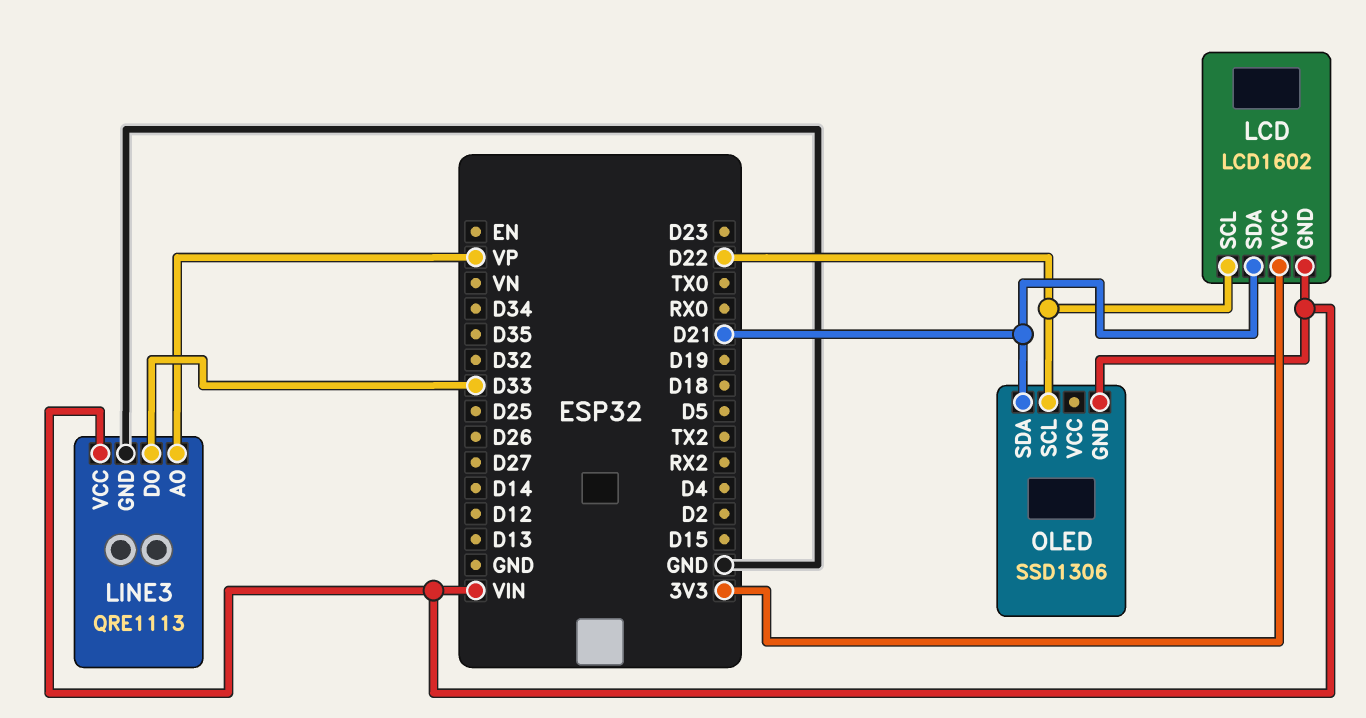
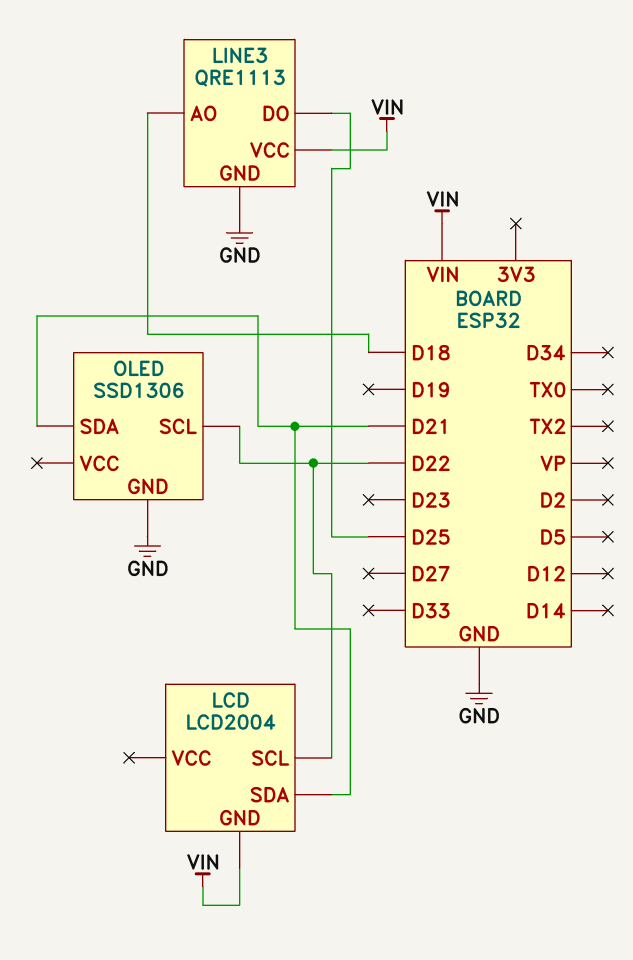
LCD: LCD1602 -> LCD2004
LCD pin VCC: 3V3 -> none
LINE3 pin AO: VP -> D18
LINE3 pin DO: D33 -> D25
OLED pin GND: VIN -> GND

